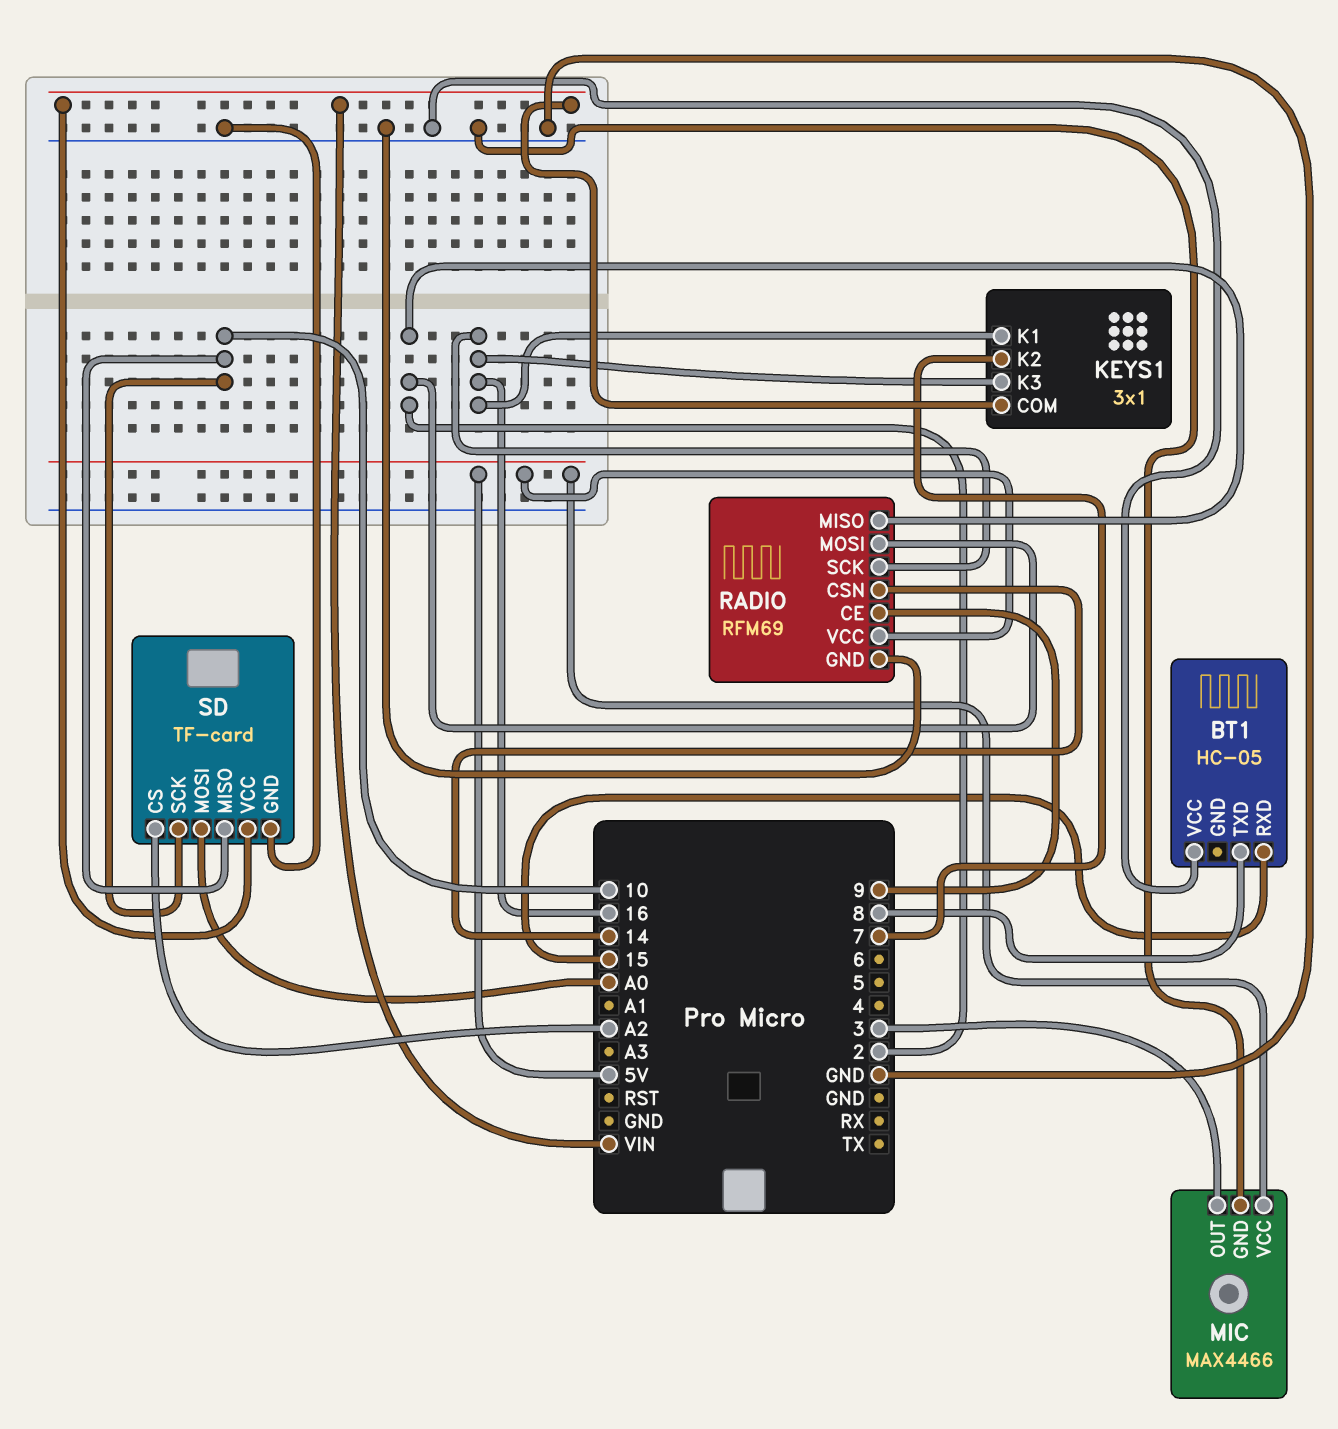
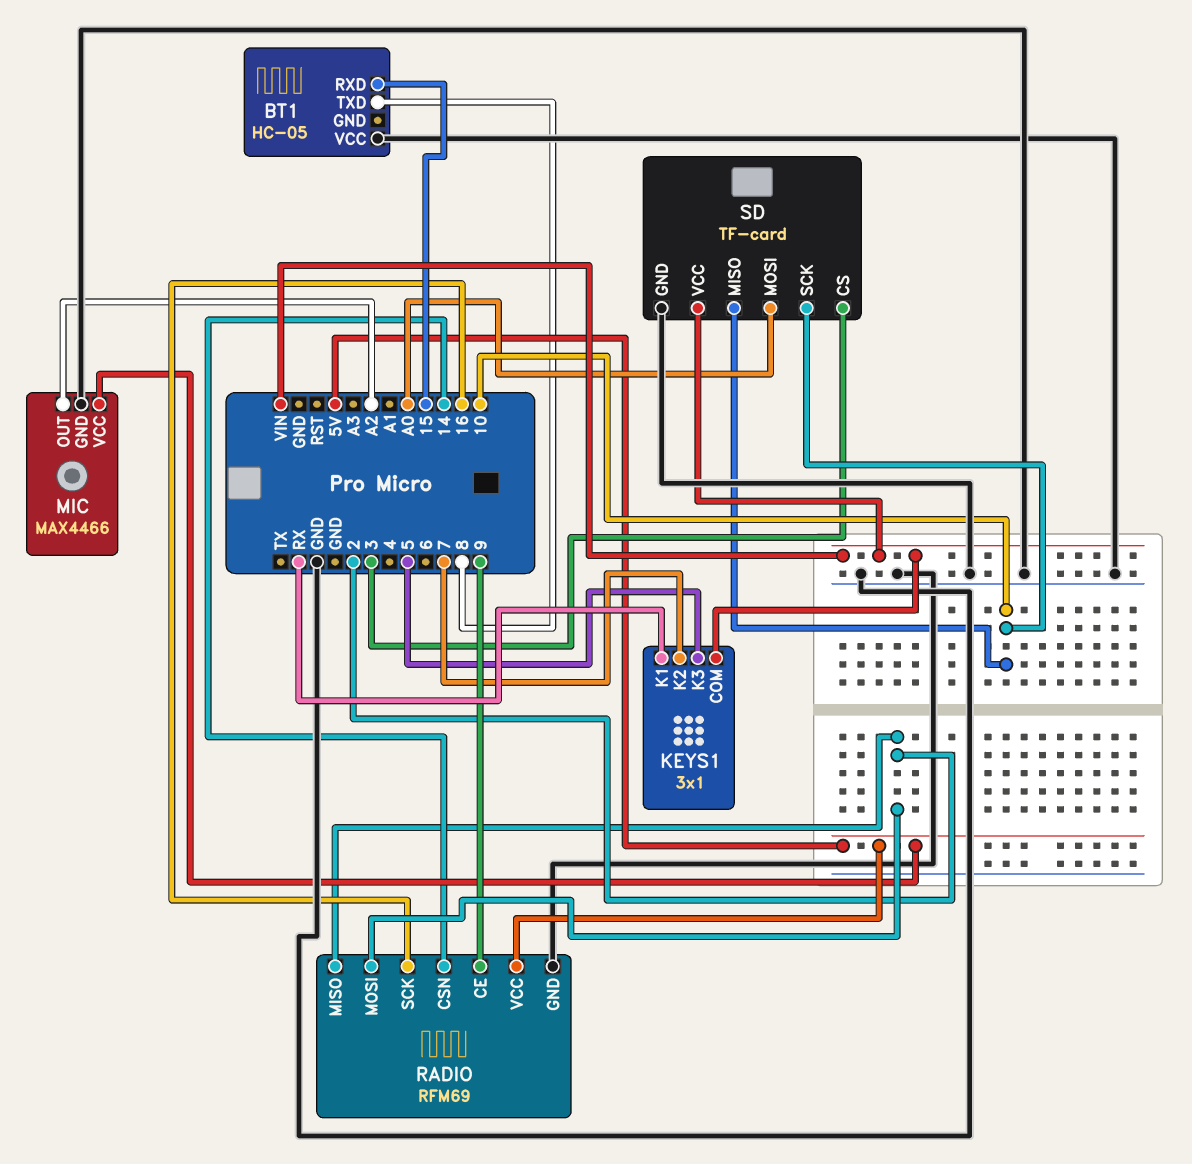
KEYS1 pin K1: 16 -> RX
KEYS1 pin K3: 16 -> 5
MIC pin OUT: 3 -> A2
SD pin CS: A2 -> 3

